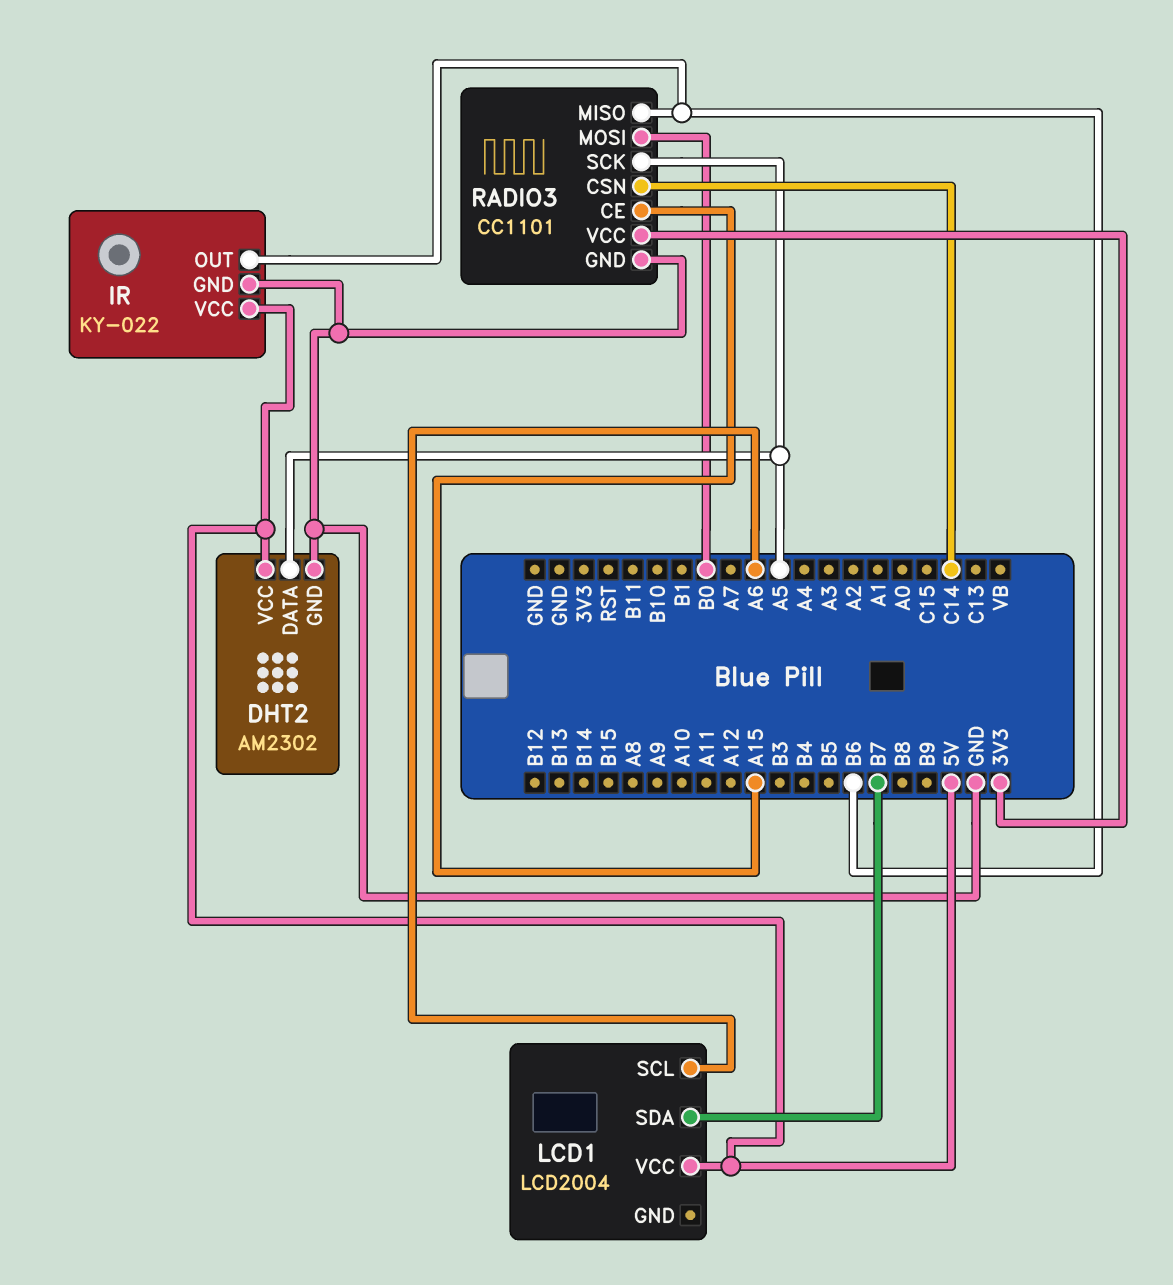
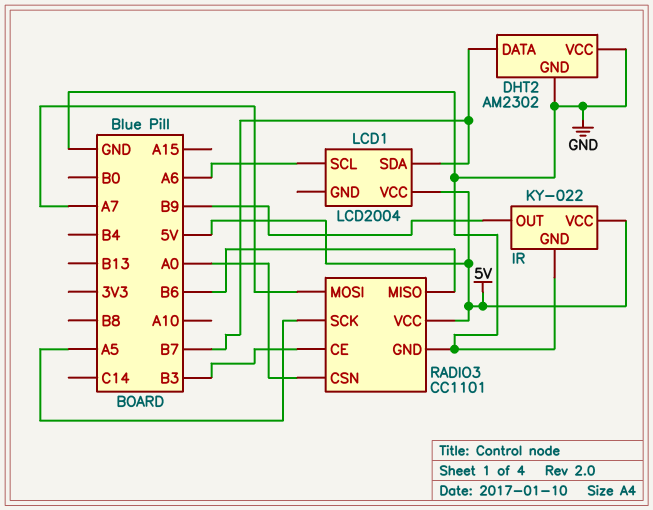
DHT2 pin DATA: A5 -> B7
DHT2 pin VCC: 5V -> GND
IR pin OUT: B6 -> B9
RADIO3 pin CE: A15 -> B3
RADIO3 pin CSN: C14 -> A0
RADIO3 pin MOSI: B0 -> A7
RADIO3 pin VCC: 3V3 -> 5V

